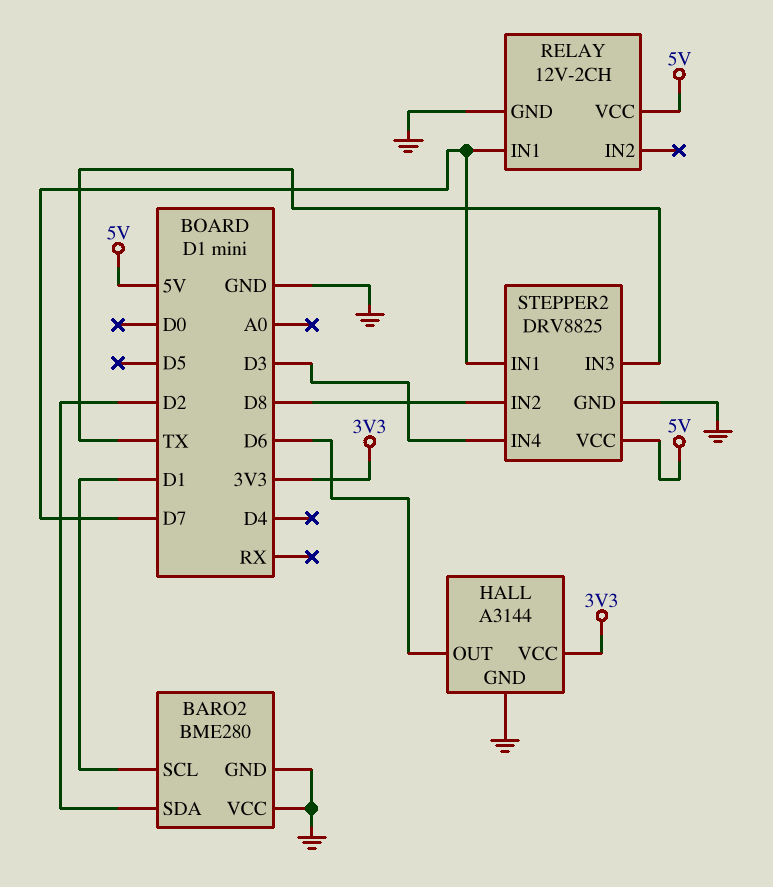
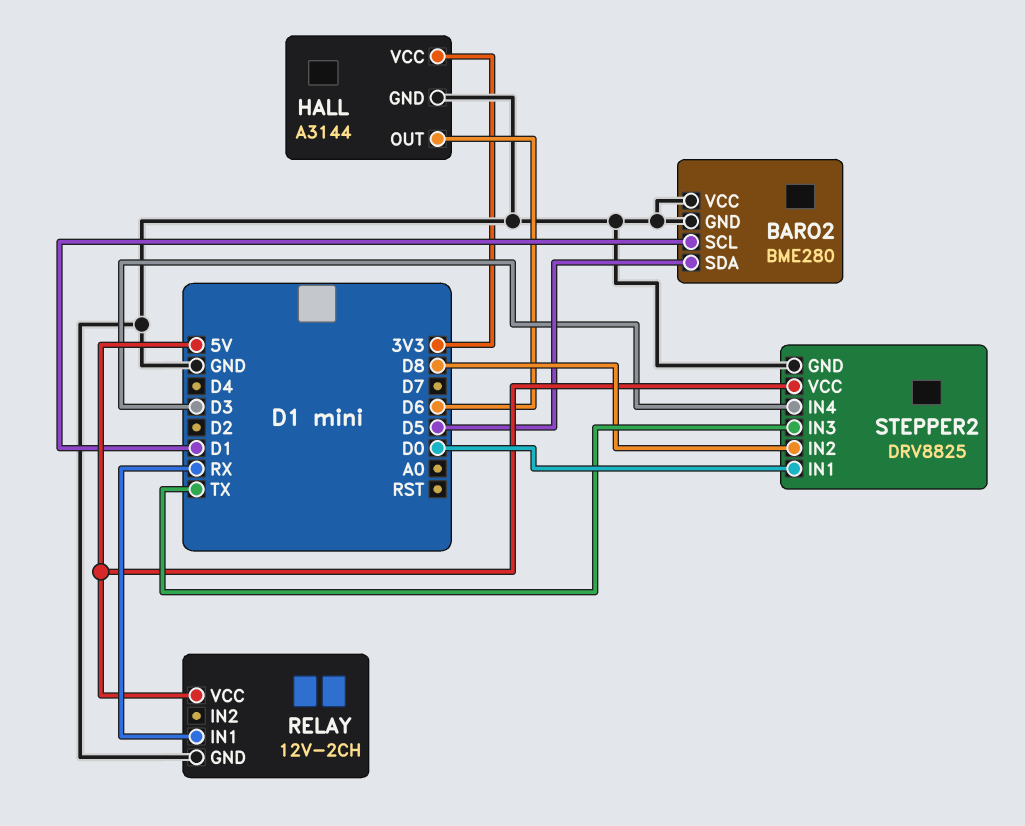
BARO2 pin SDA: D2 -> D5
RELAY pin IN1: D7 -> RX
STEPPER2 pin IN1: D7 -> D0

